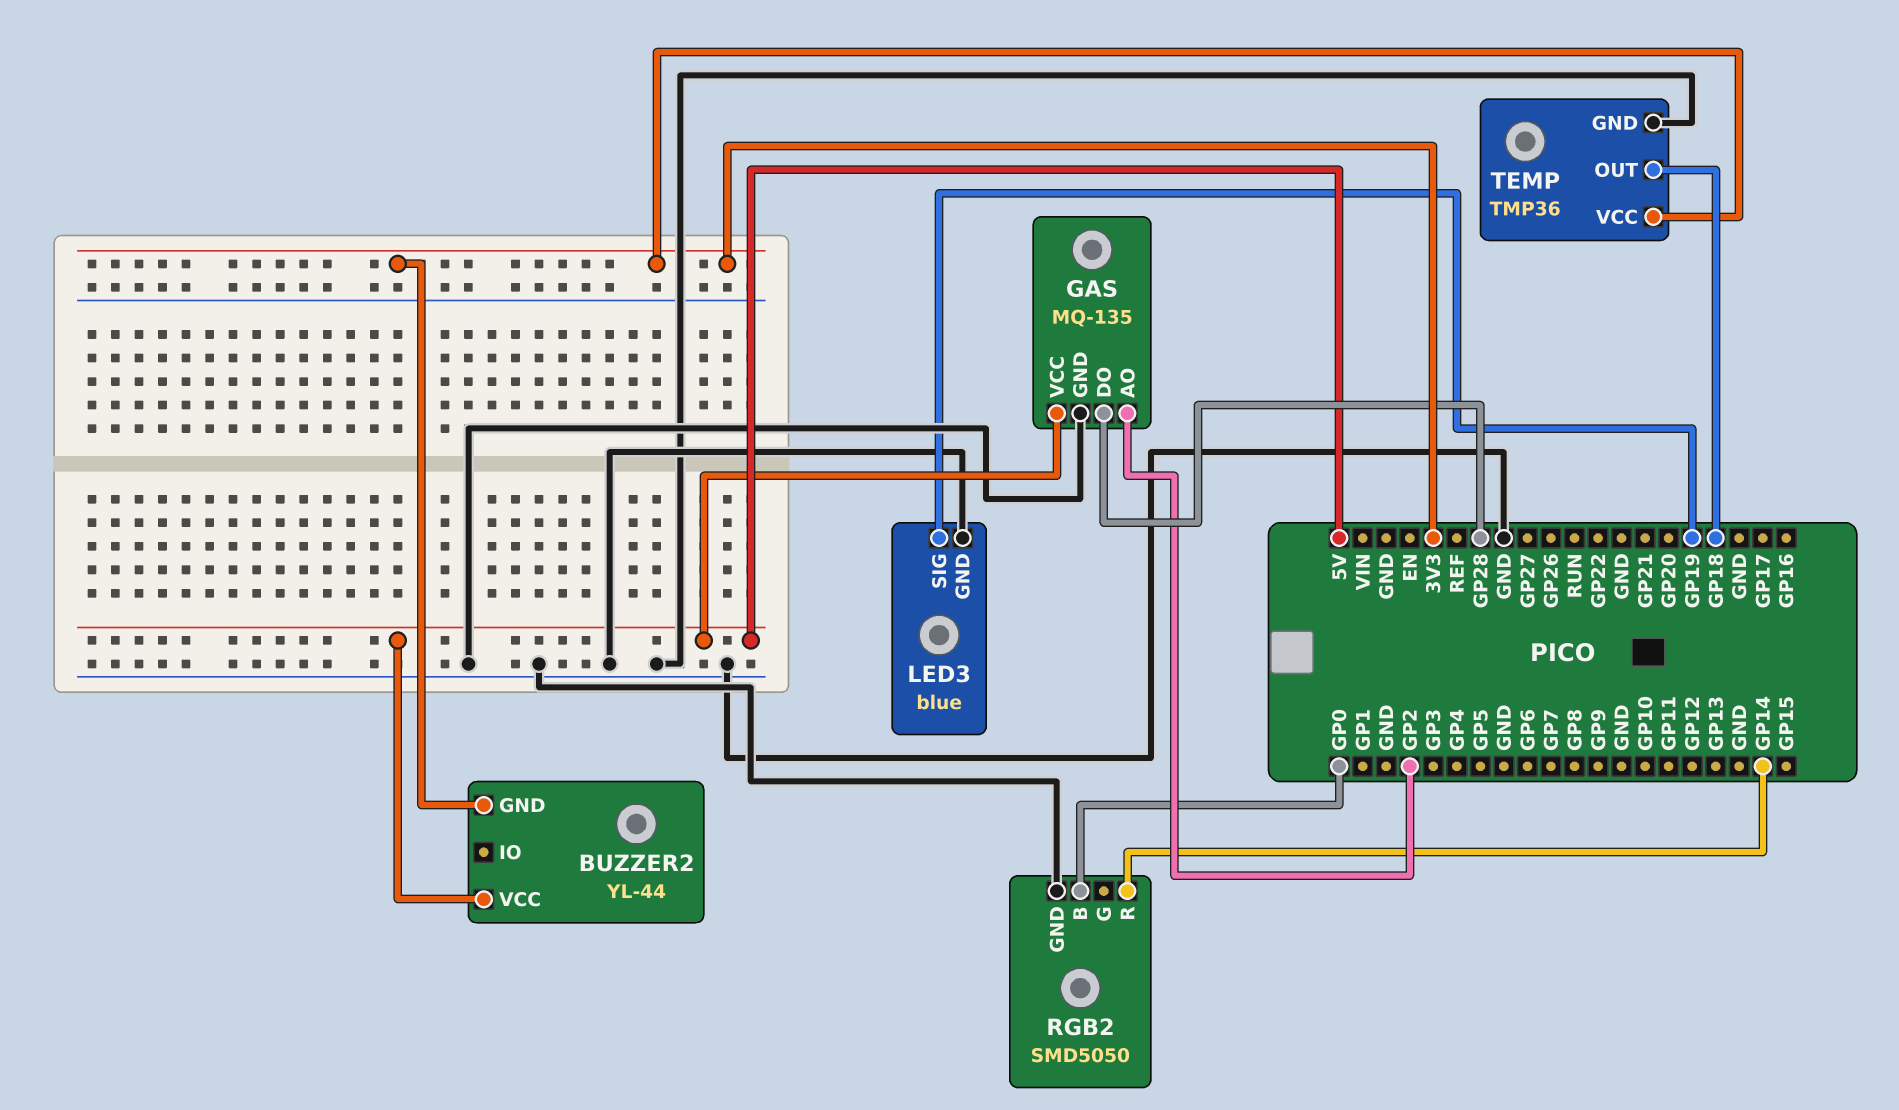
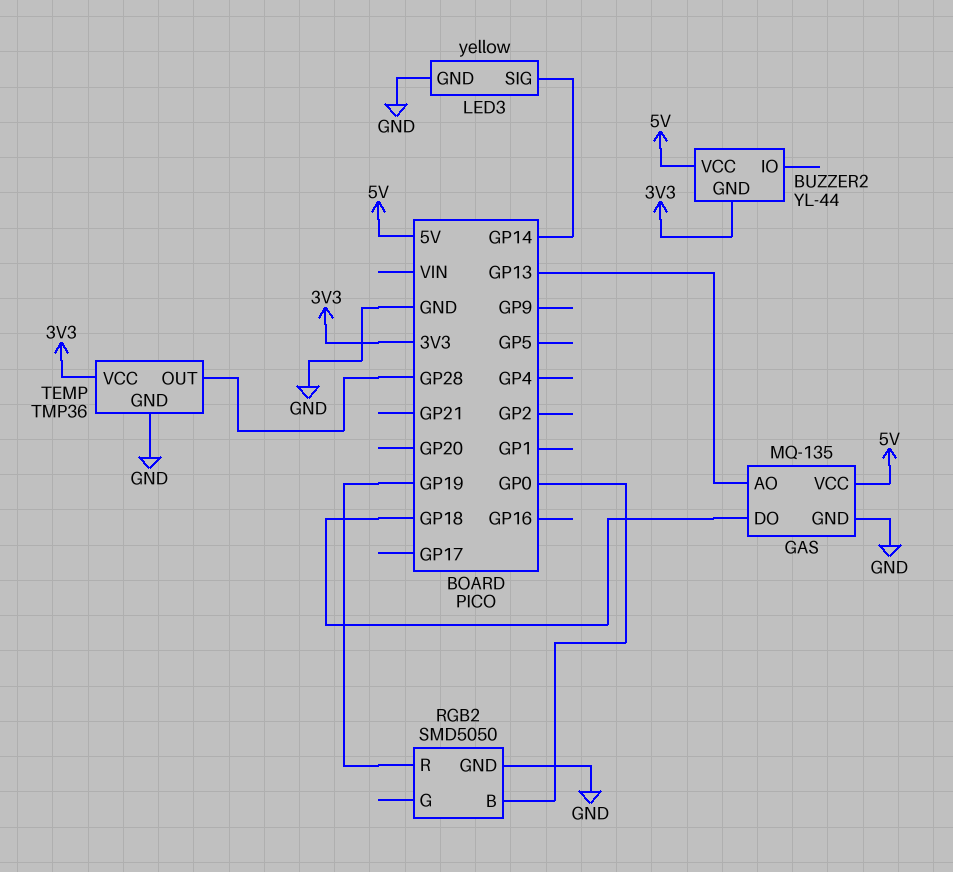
GAS pin AO: GP2 -> GP13
GAS pin DO: GP28 -> GP18
LED3: blue -> yellow
LED3 pin SIG: GP19 -> GP14
RGB2 pin R: GP14 -> GP19
TEMP pin OUT: GP18 -> GP28

